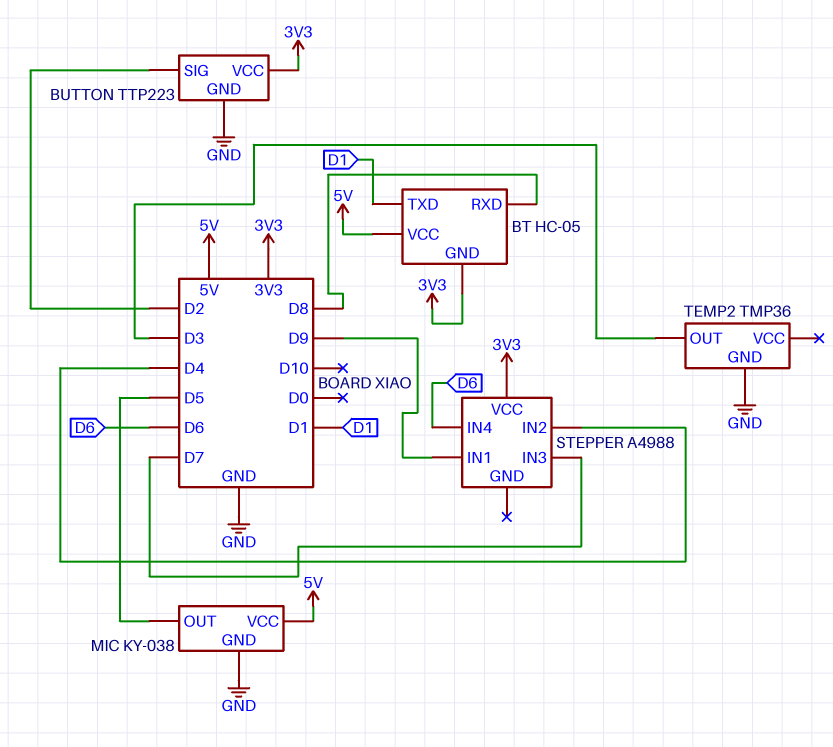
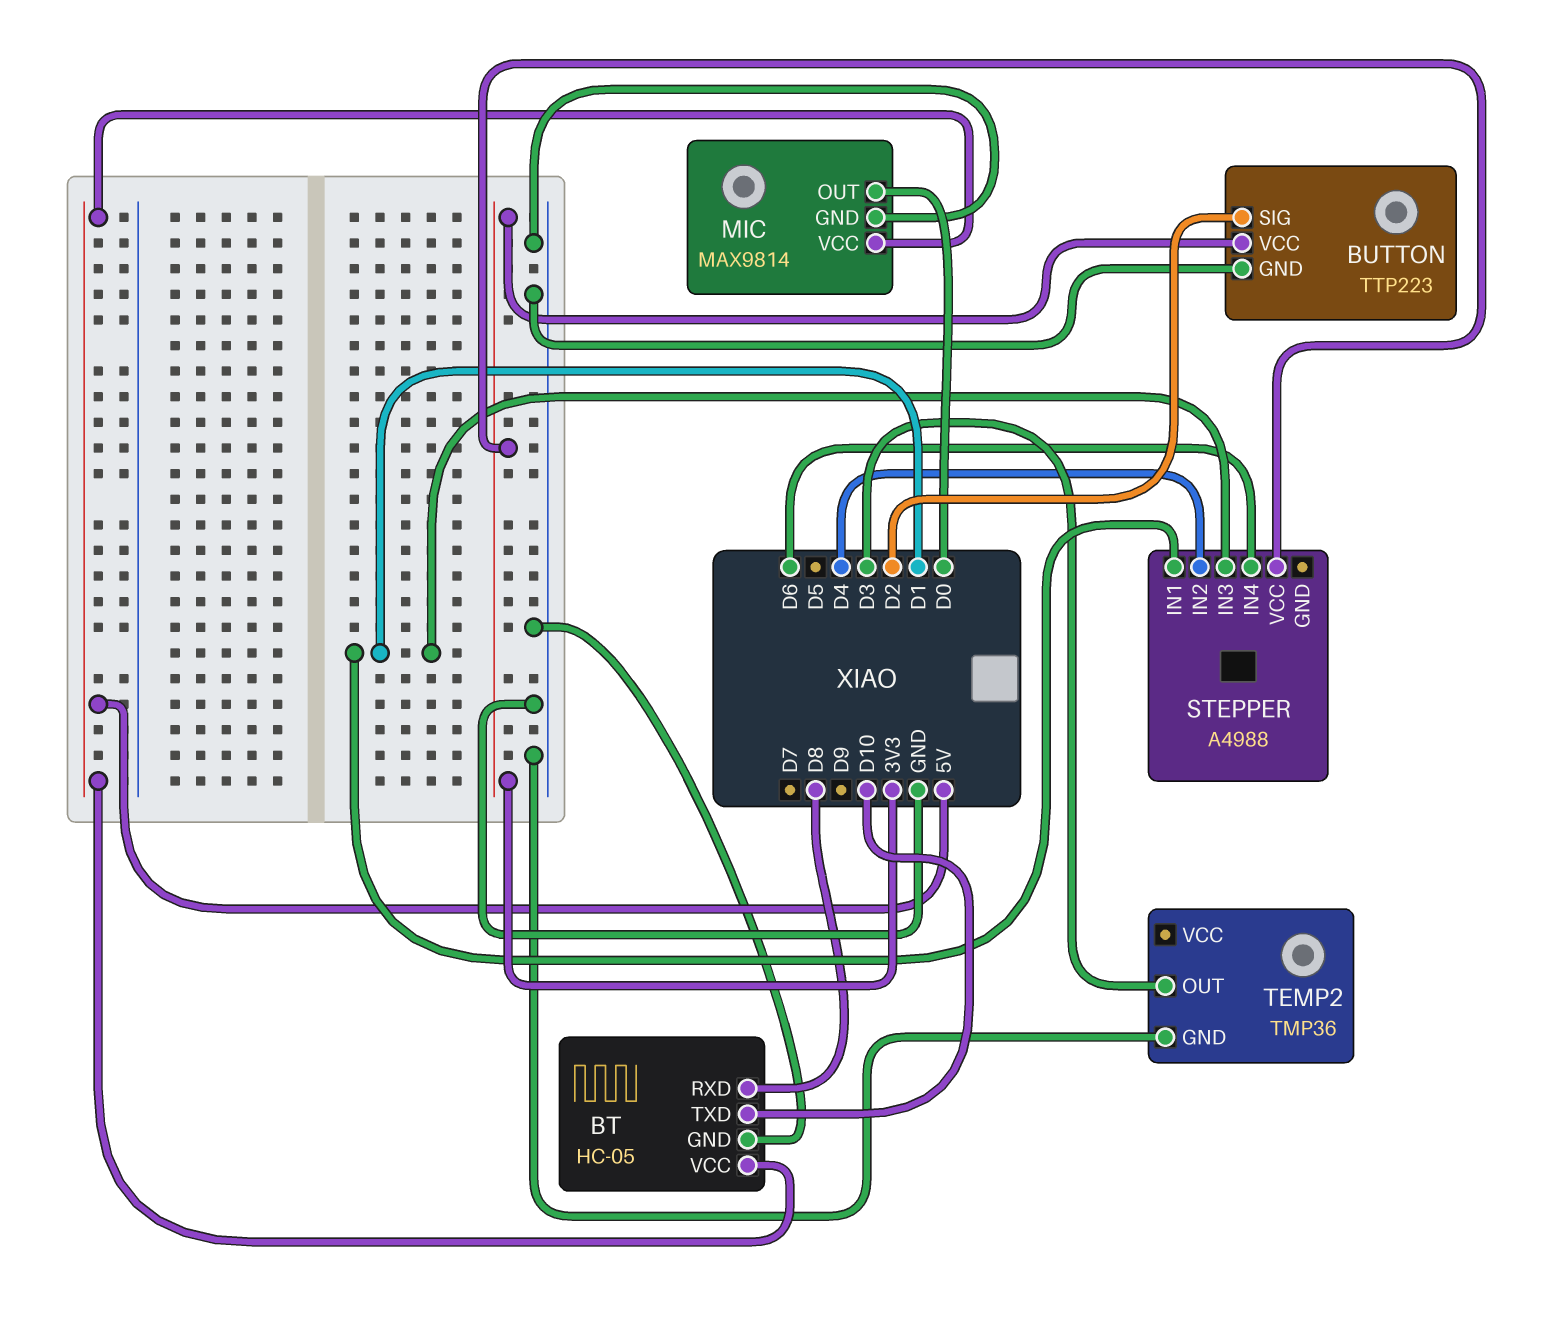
BT pin GND: 3V3 -> GND
BT pin TXD: D1 -> D10
MIC: KY-038 -> MAX9814
MIC pin OUT: D5 -> D0
STEPPER pin IN1: D9 -> D1
STEPPER pin IN3: D7 -> D1

